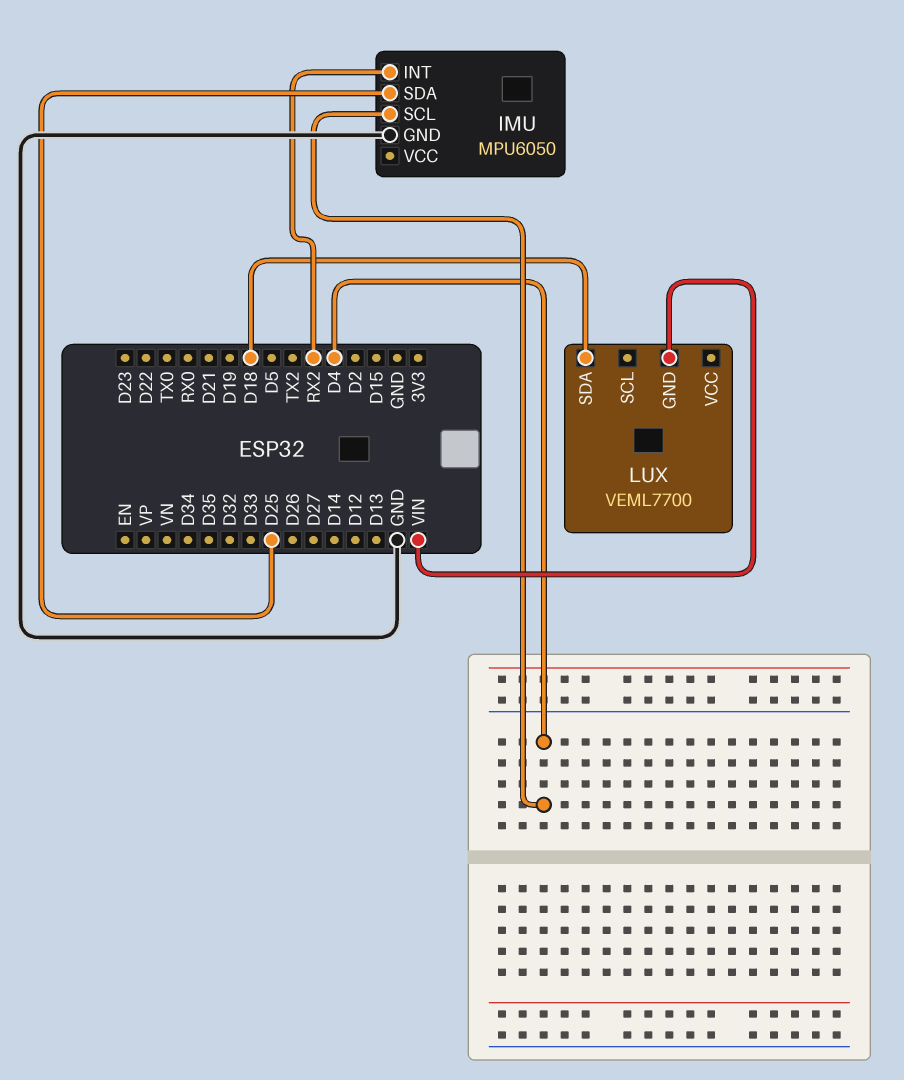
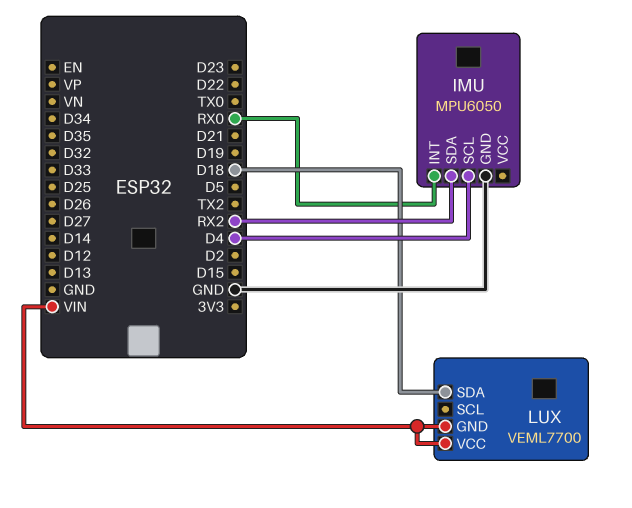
IMU pin INT: RX2 -> RX0
IMU pin SDA: D25 -> RX2
LUX pin VCC: none -> VIN

